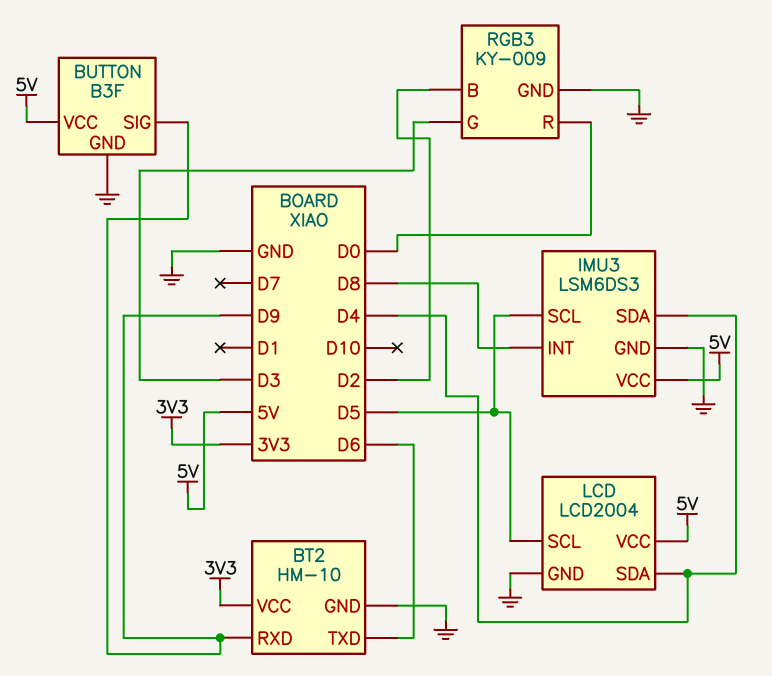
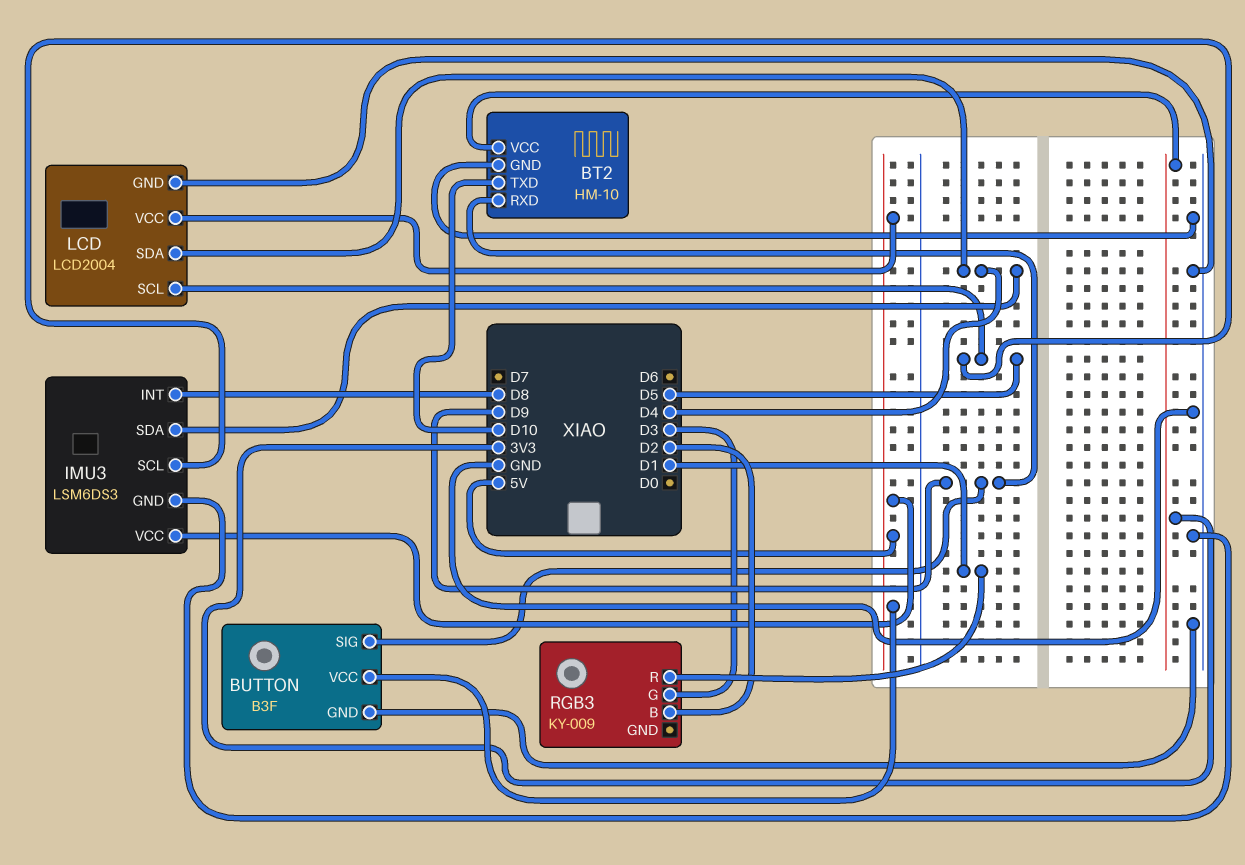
BT2 pin TXD: D6 -> D10
RGB3 pin GND: GND -> none
RGB3 pin R: D0 -> D1

